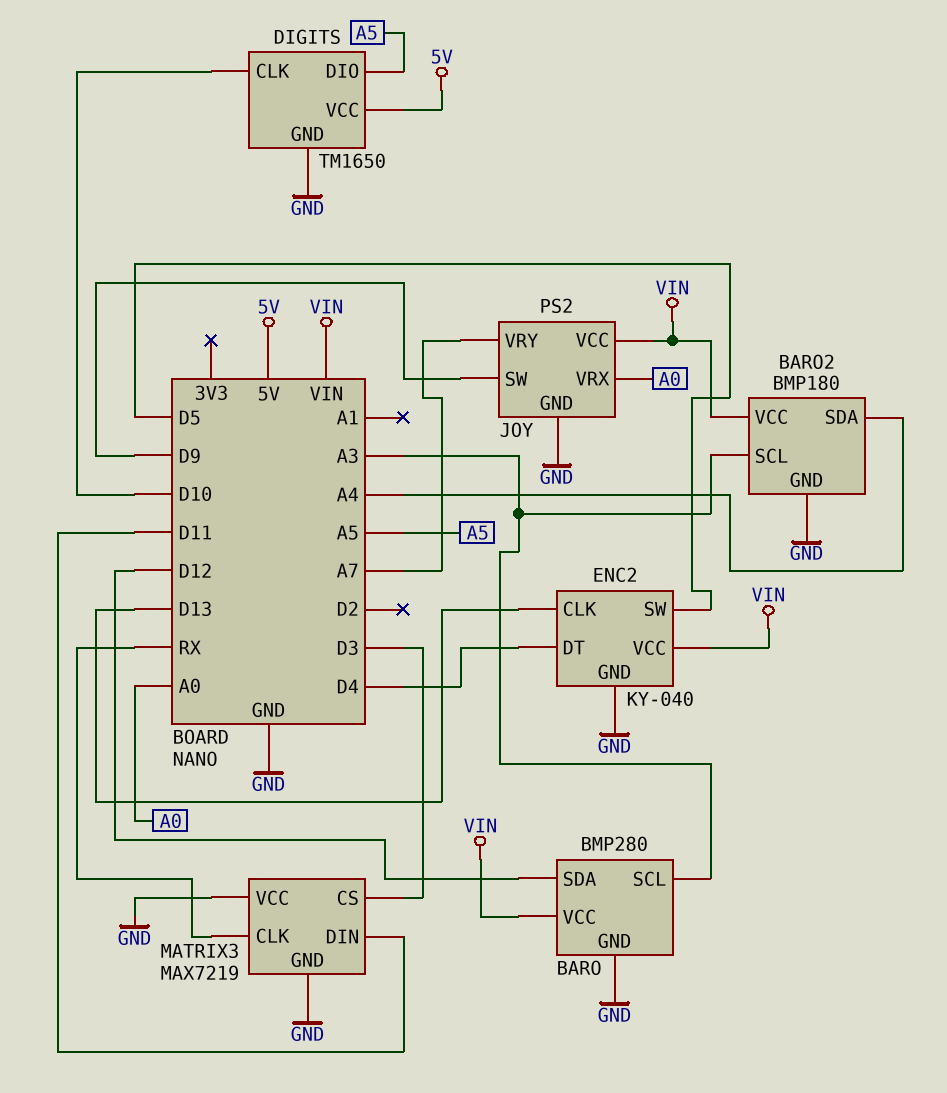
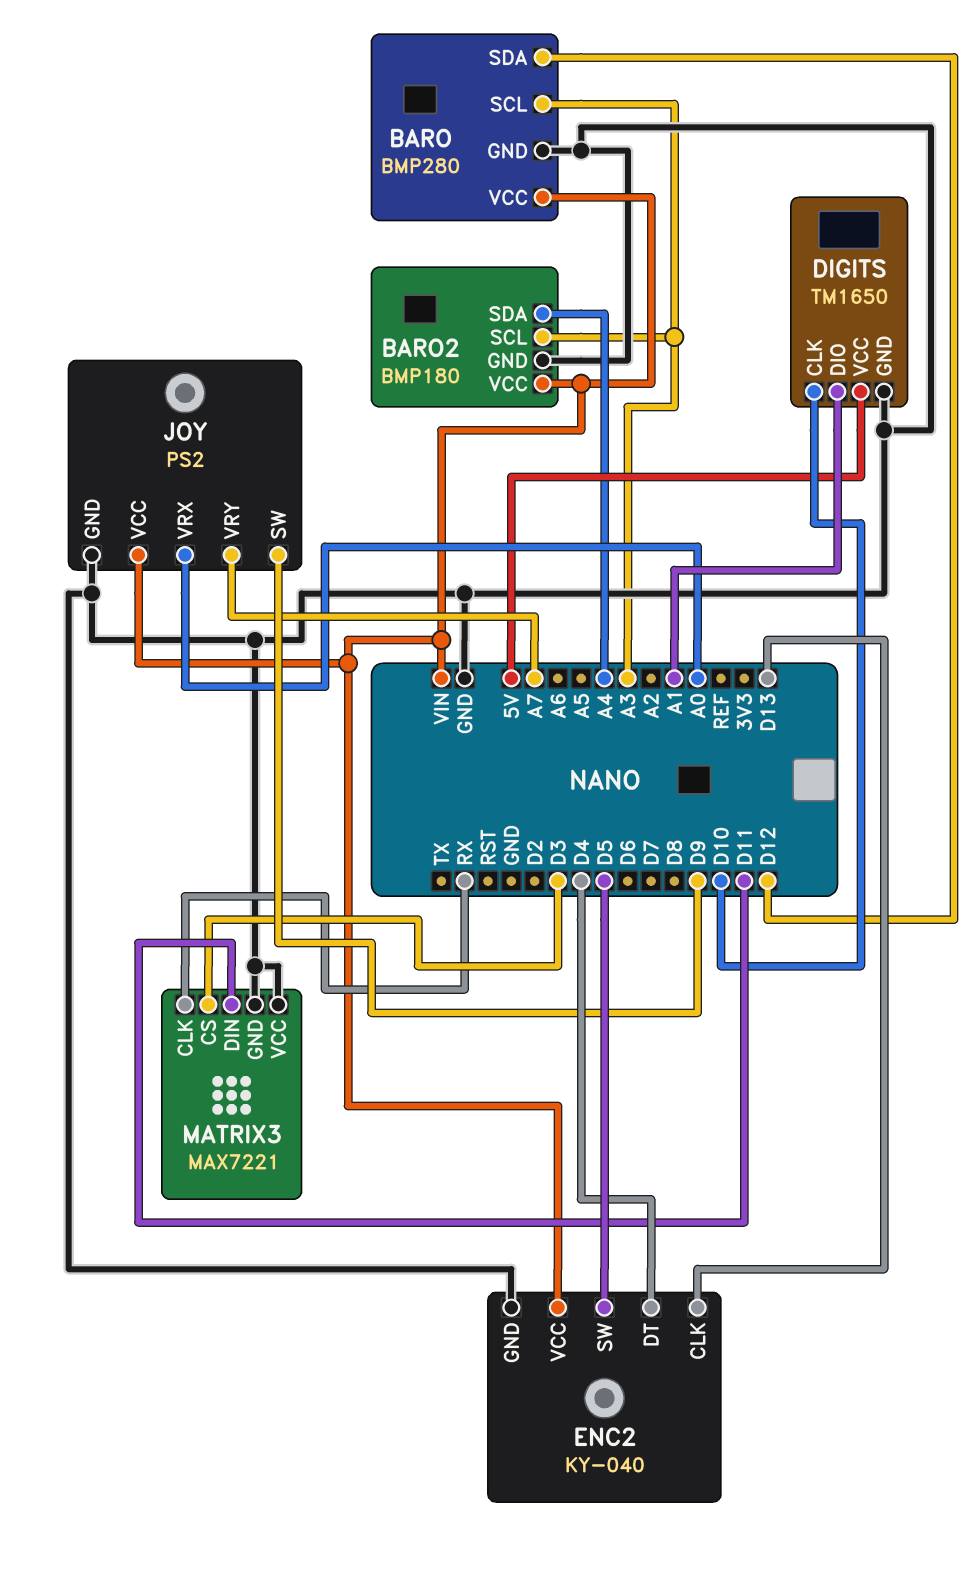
DIGITS pin DIO: A5 -> A1
MATRIX3: MAX7219 -> MAX7221

